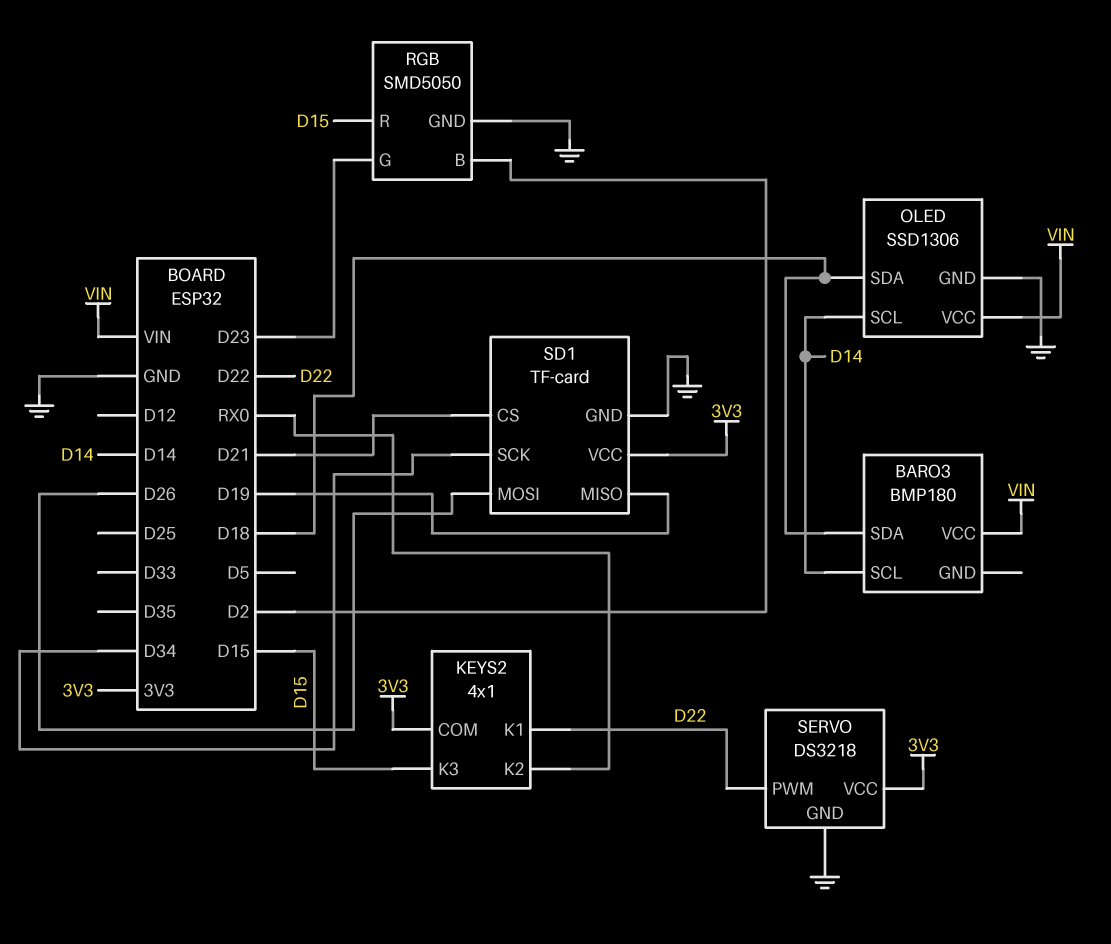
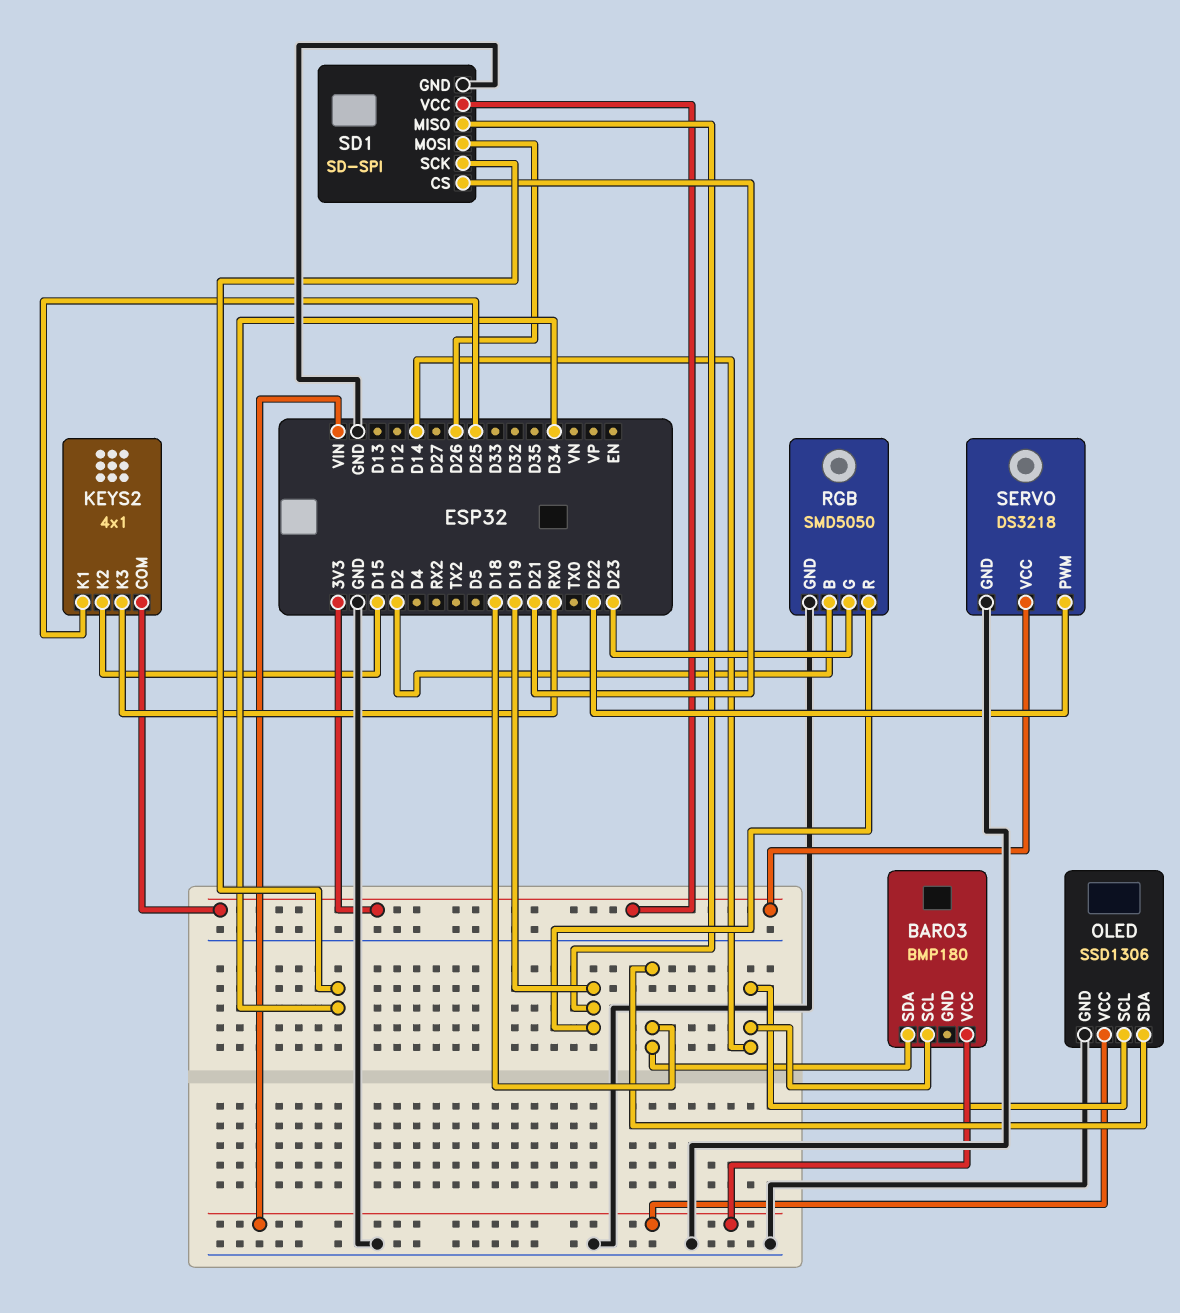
KEYS2 pin K1: D22 -> D25
KEYS2 pin K2: RX0 -> D15
KEYS2 pin K3: D15 -> RX0
RGB pin R: D15 -> D19
SD1: TF-card -> SD-SPI

